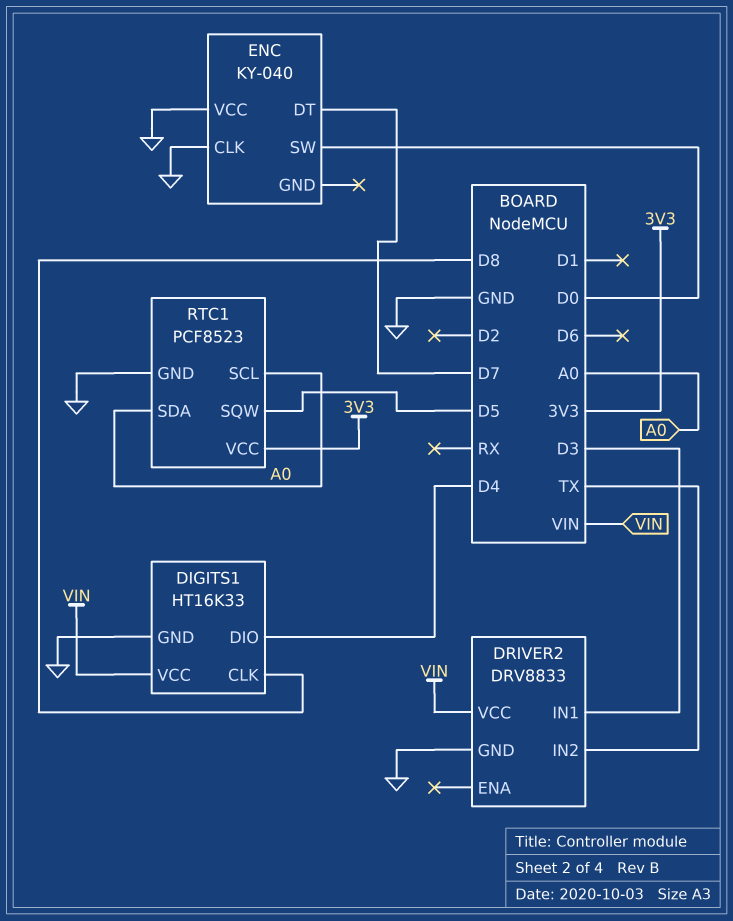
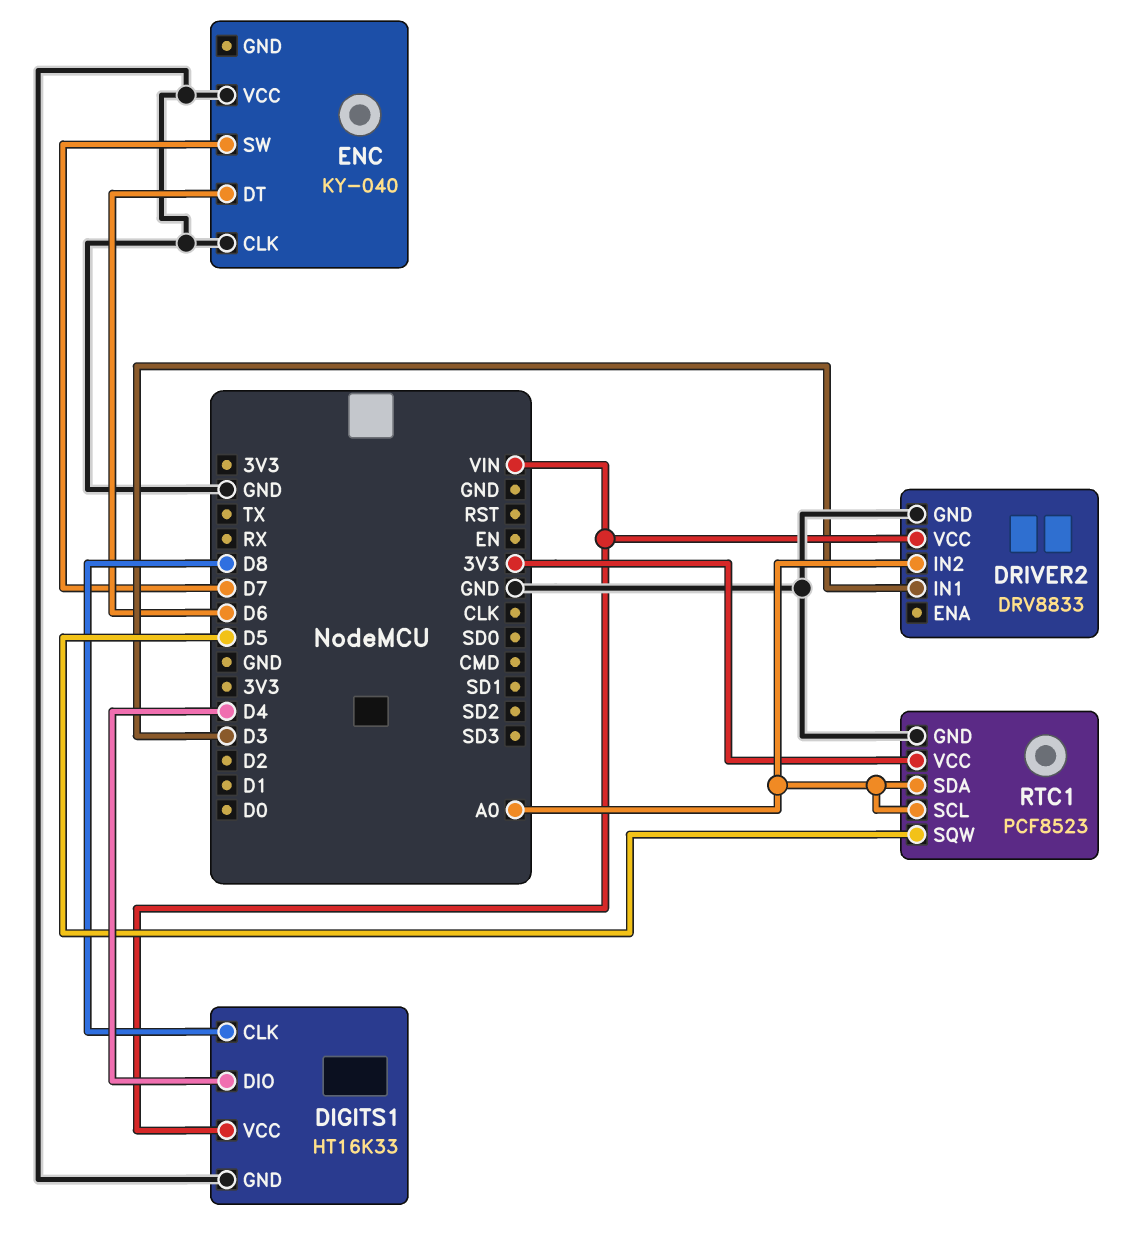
DRIVER2 pin IN2: TX -> A0
ENC pin DT: D7 -> D6
ENC pin SW: D0 -> D7

